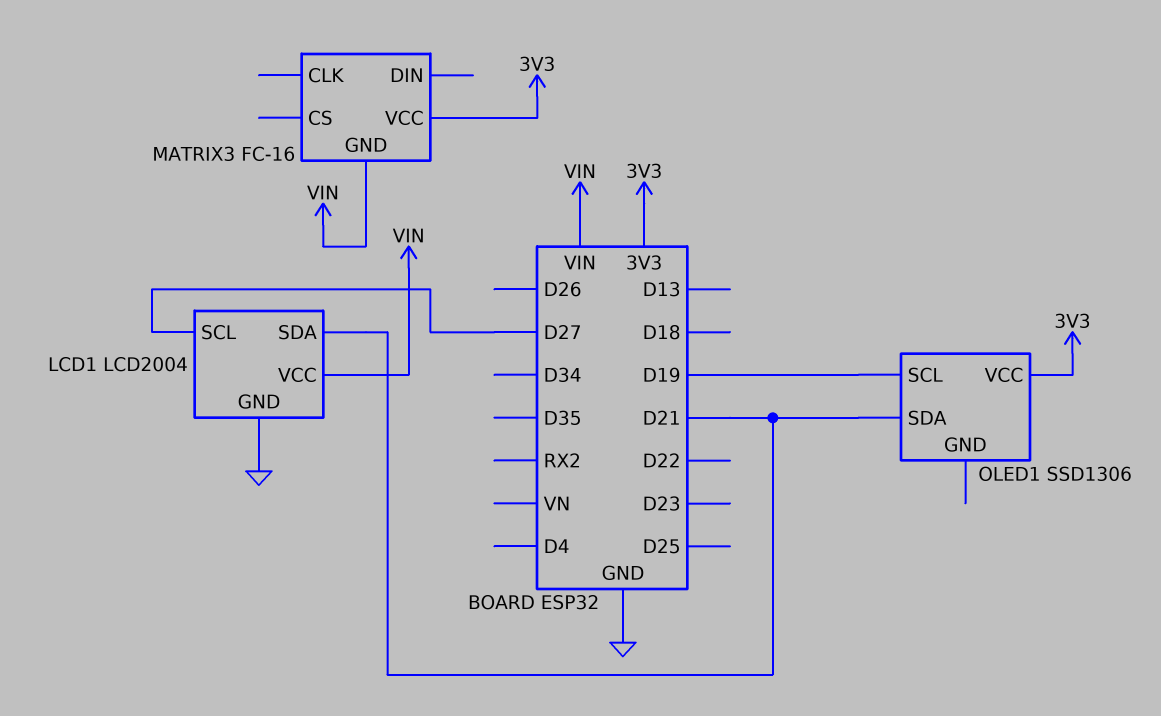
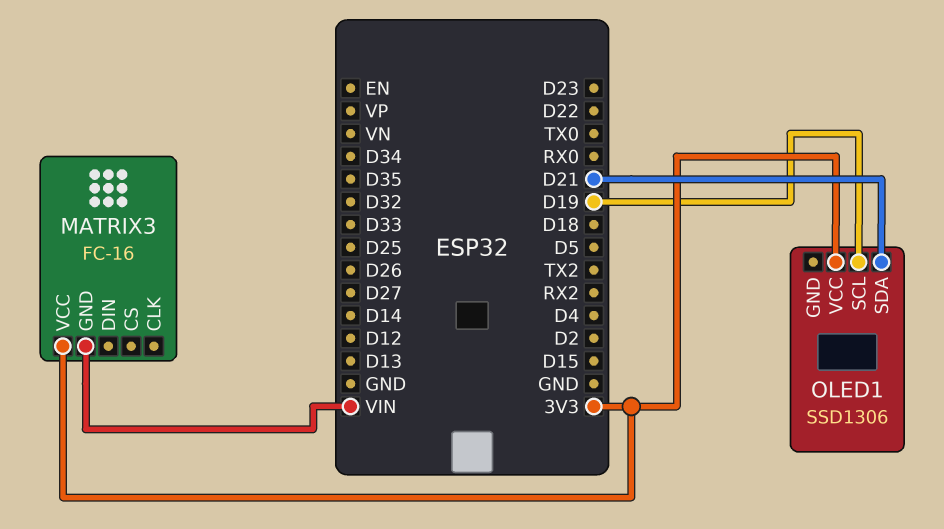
LCD1: LCD2004 -> none
LCD1 pin GND: GND -> none
LCD1 pin SCL: D27 -> none
LCD1 pin SDA: D21 -> none
LCD1 pin VCC: VIN -> none

